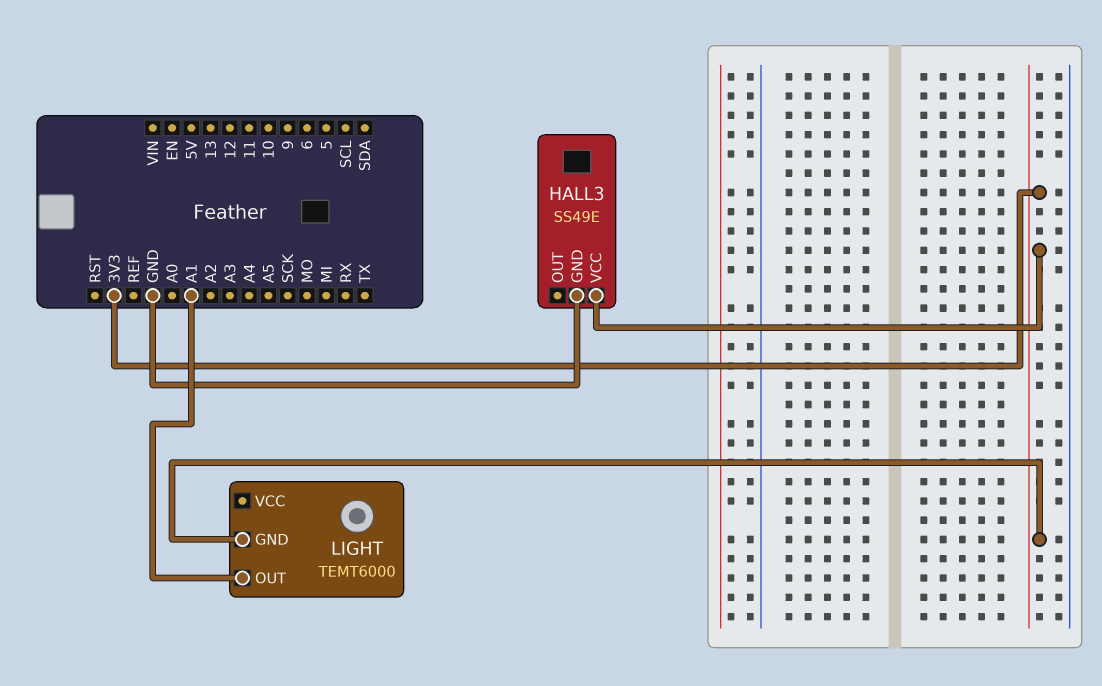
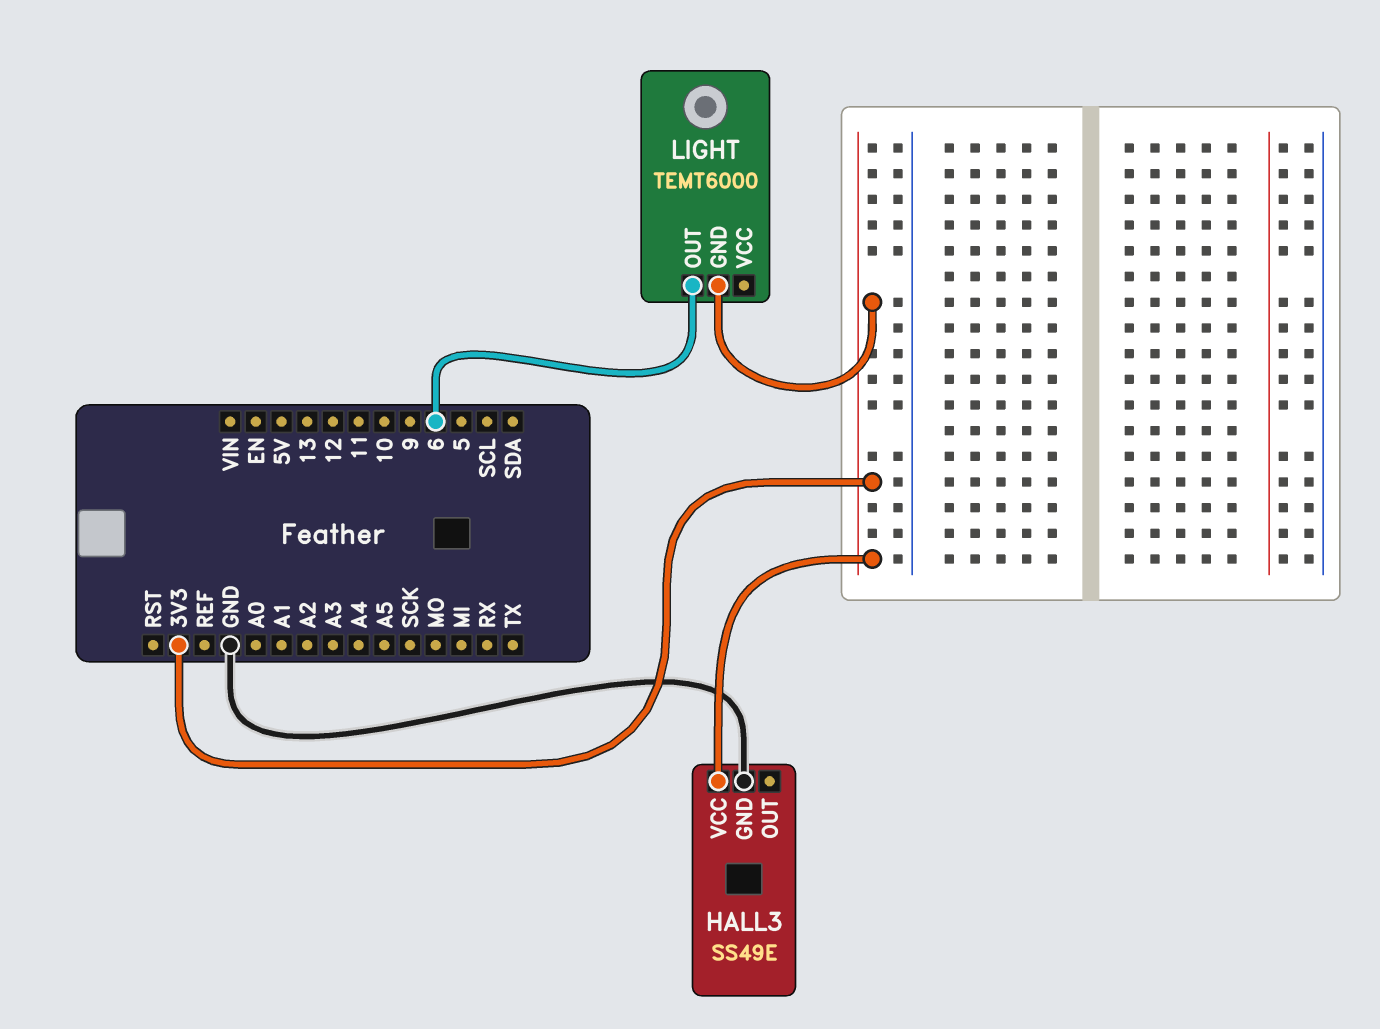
LIGHT pin OUT: A1 -> 6

